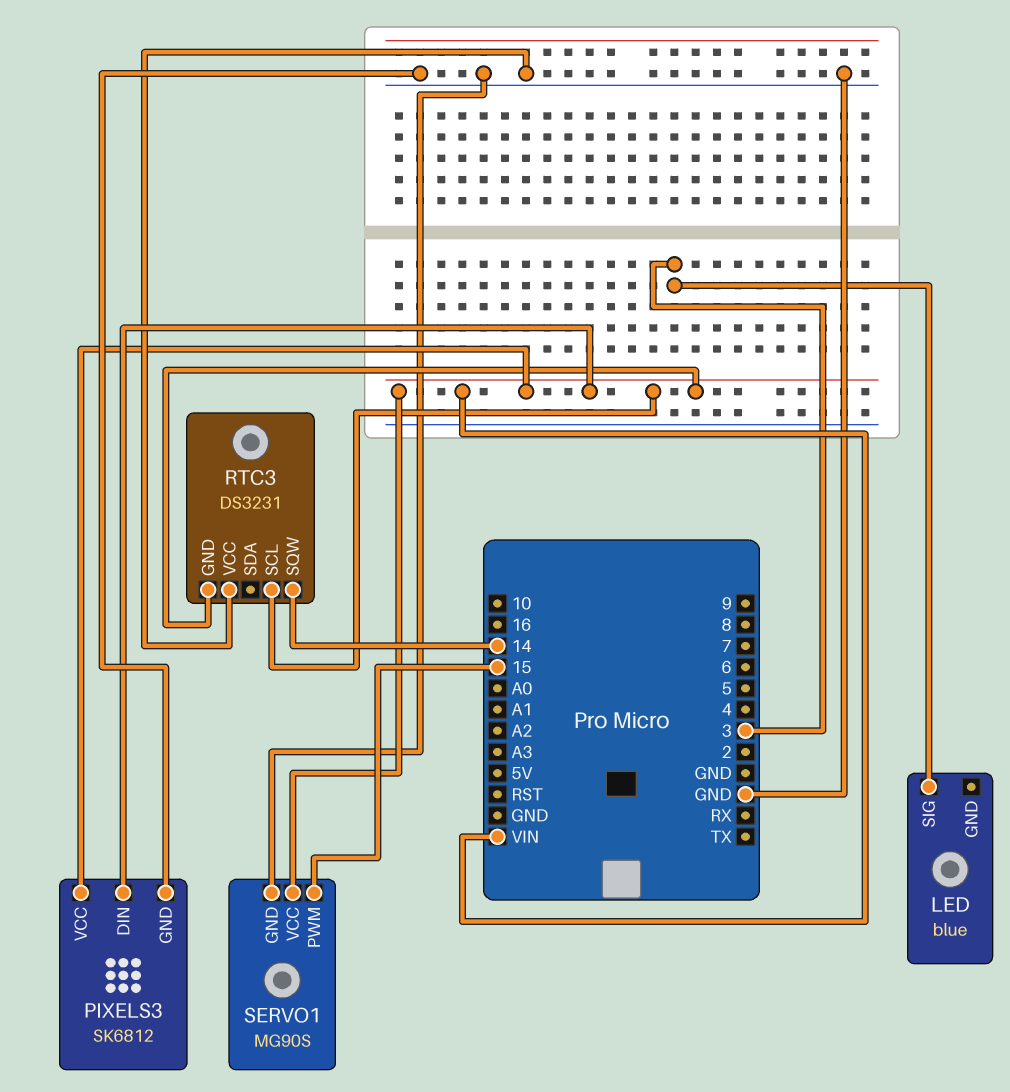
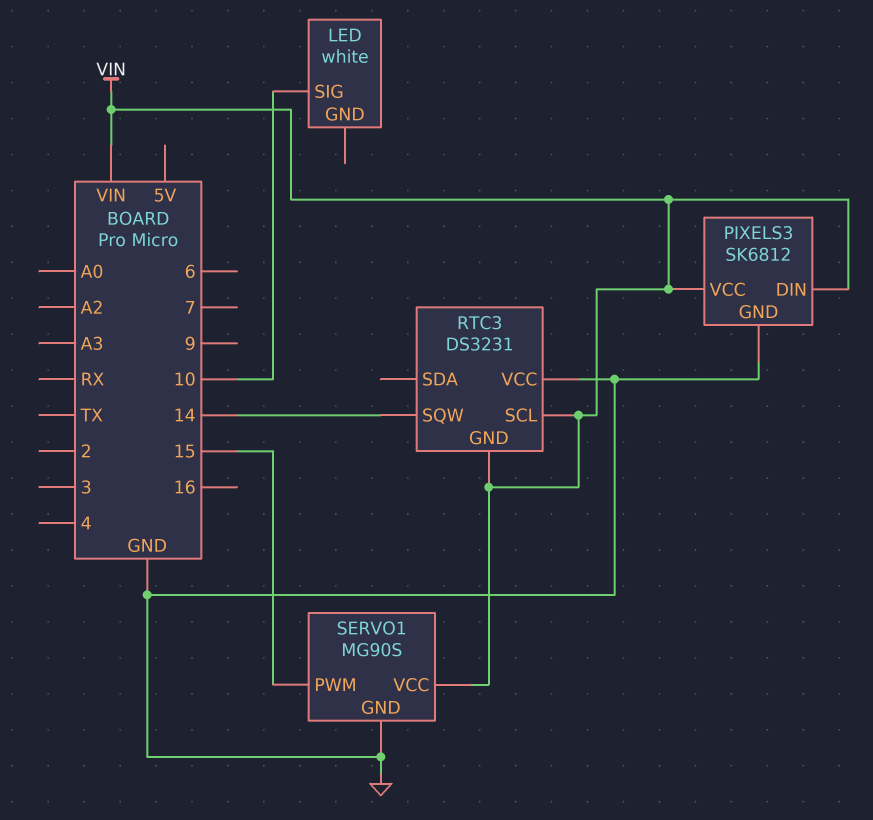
LED: blue -> white
LED pin SIG: 3 -> 10

